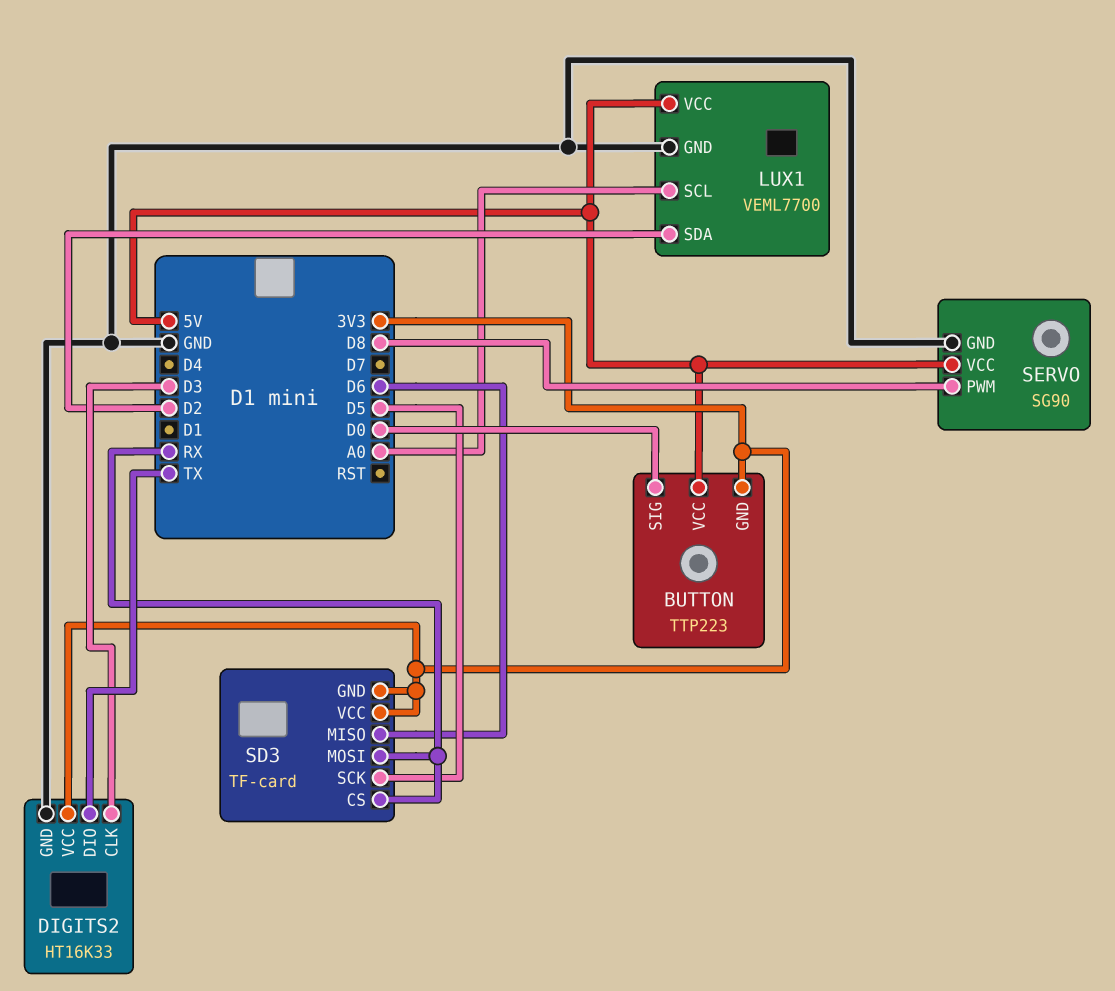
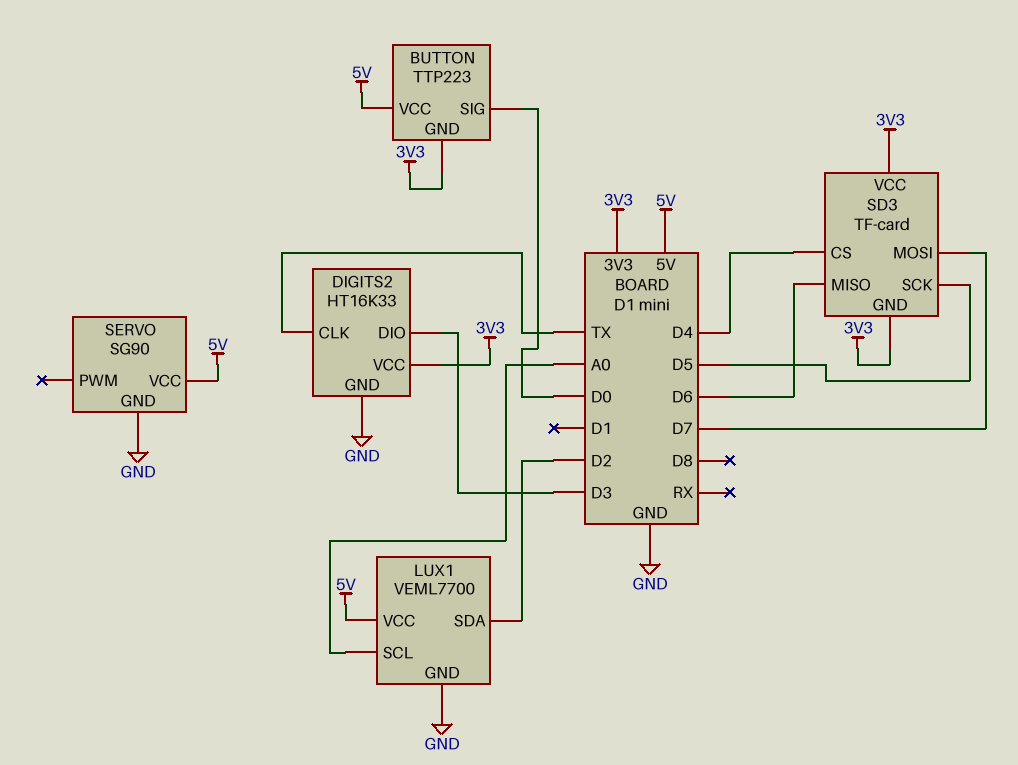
DIGITS2 pin CLK: D3 -> TX
DIGITS2 pin DIO: TX -> D3
SD3 pin CS: RX -> D4
SD3 pin MOSI: RX -> D7
SERVO pin PWM: D8 -> none

